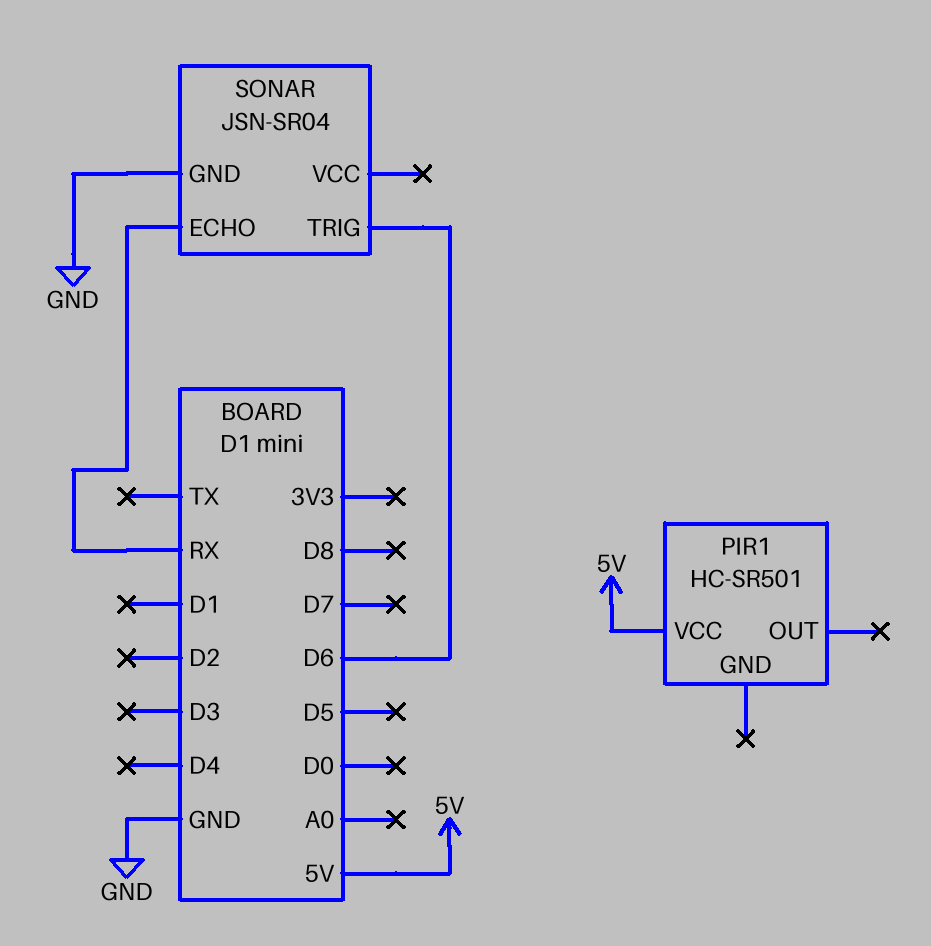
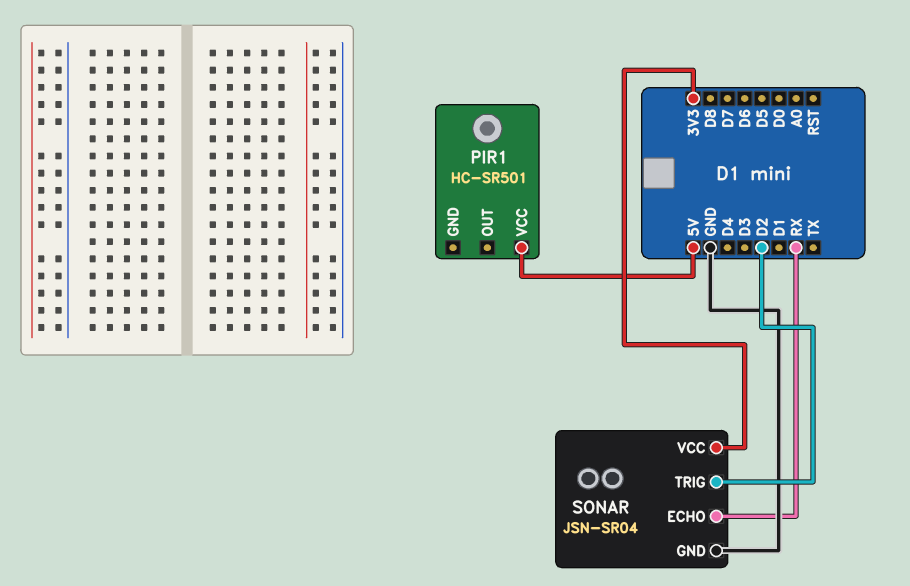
SONAR pin TRIG: D6 -> D2
SONAR pin VCC: none -> 3V3

